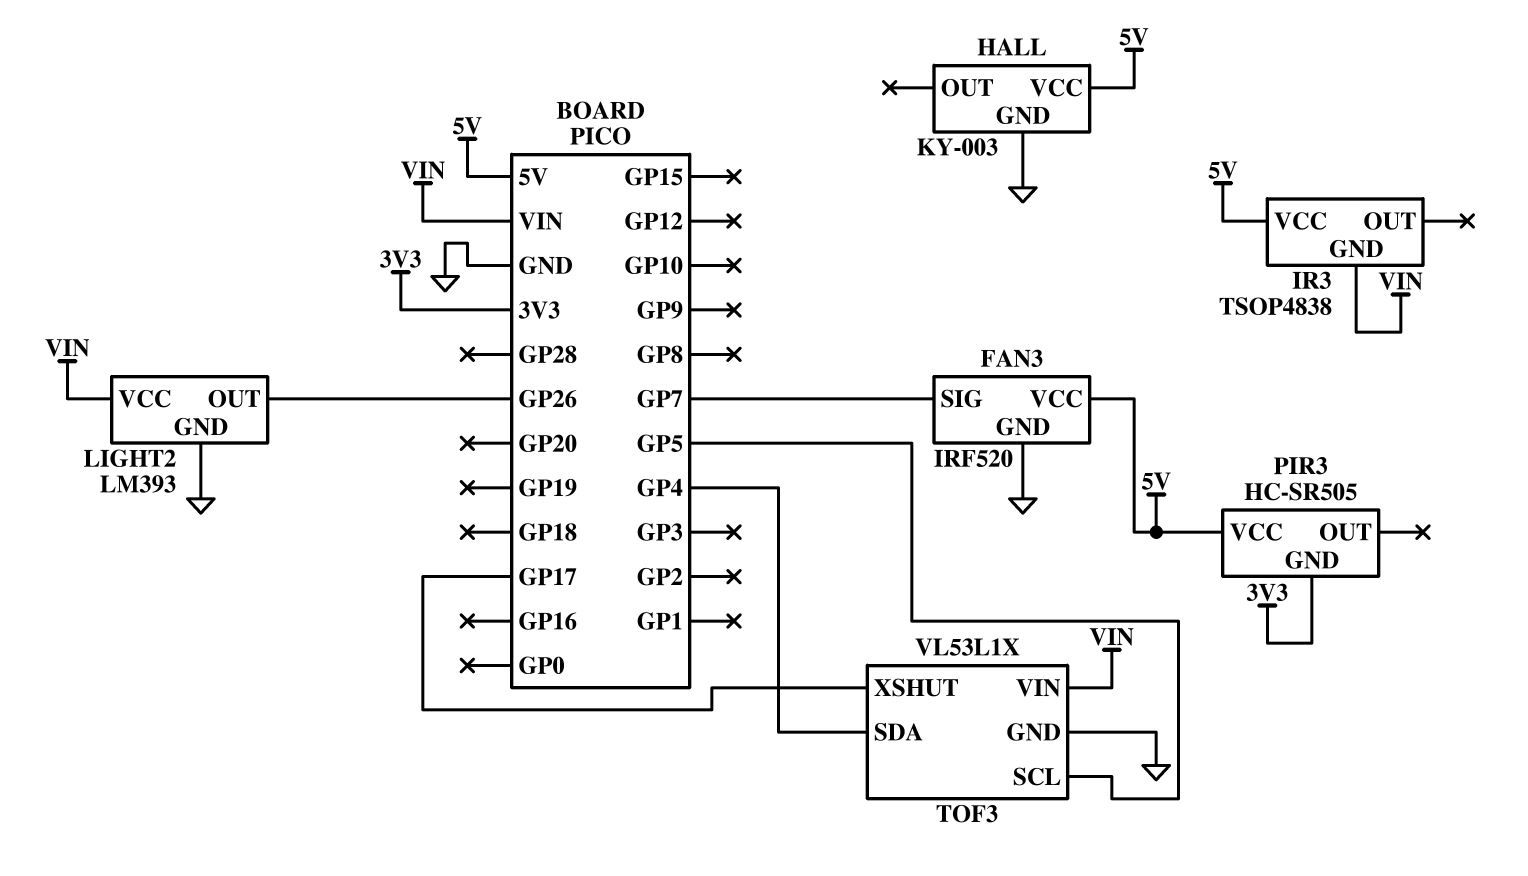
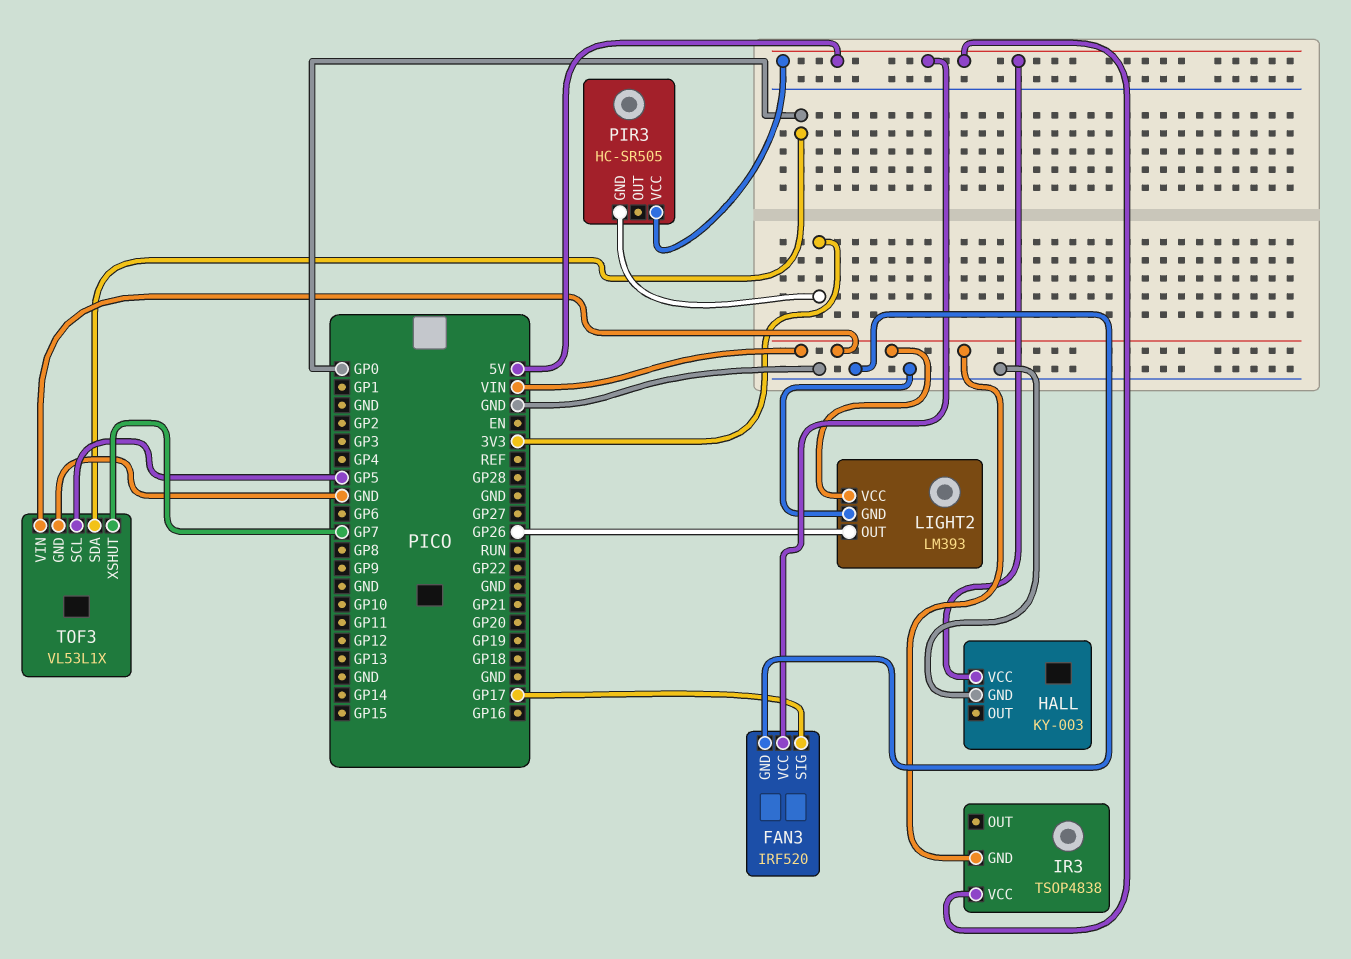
FAN3 pin SIG: GP7 -> GP17
TOF3 pin SDA: GP4 -> GP0
TOF3 pin XSHUT: GP17 -> GP7

